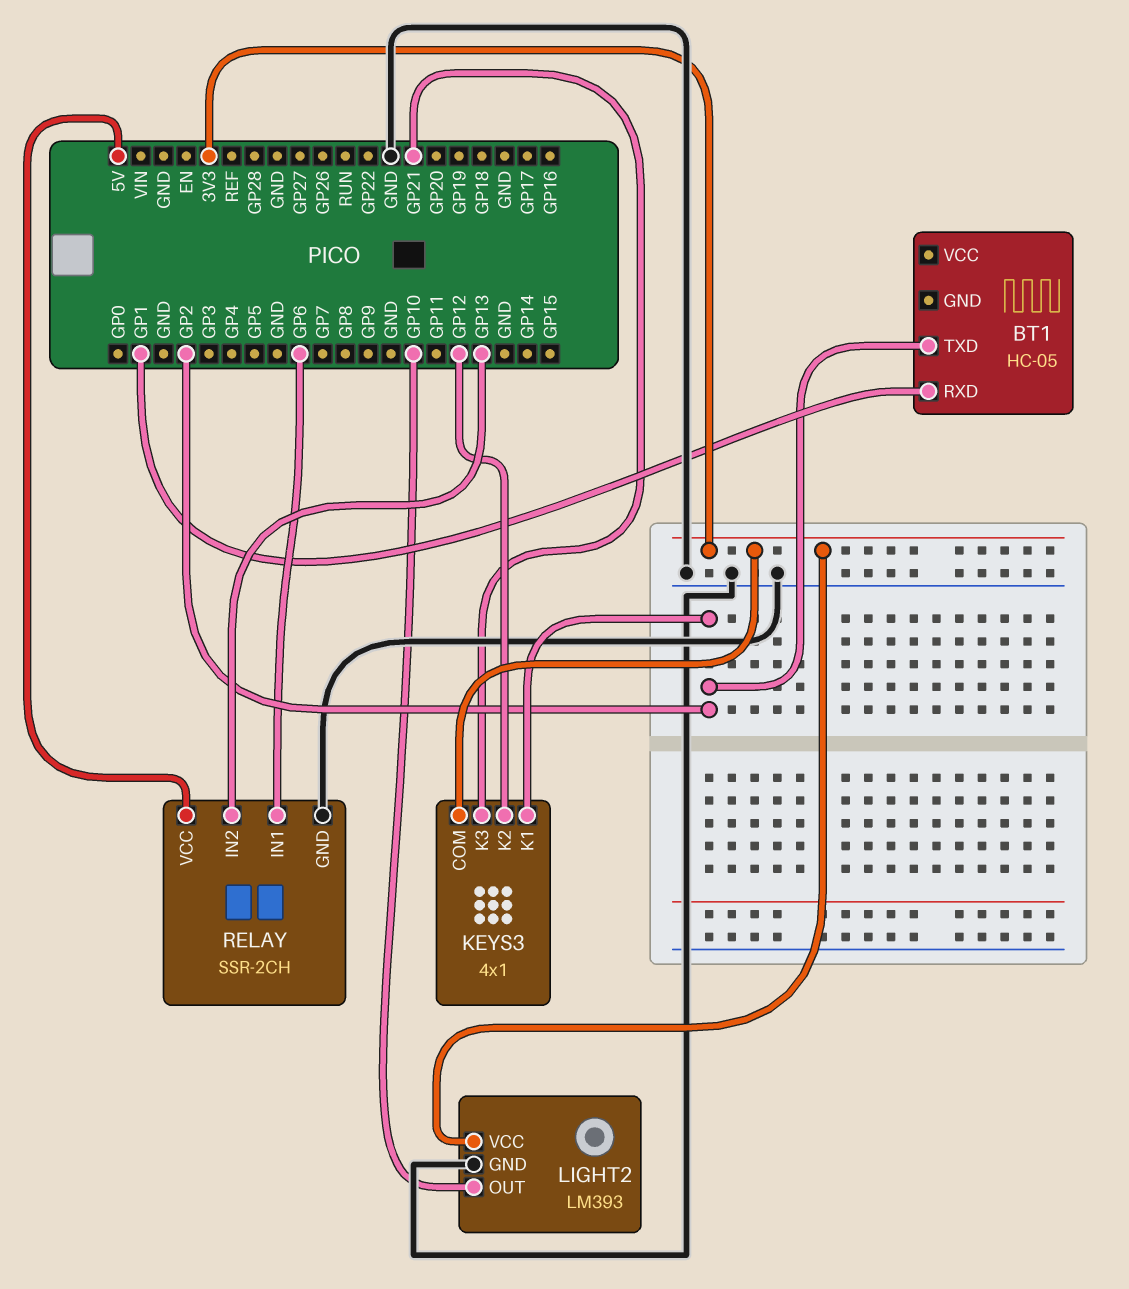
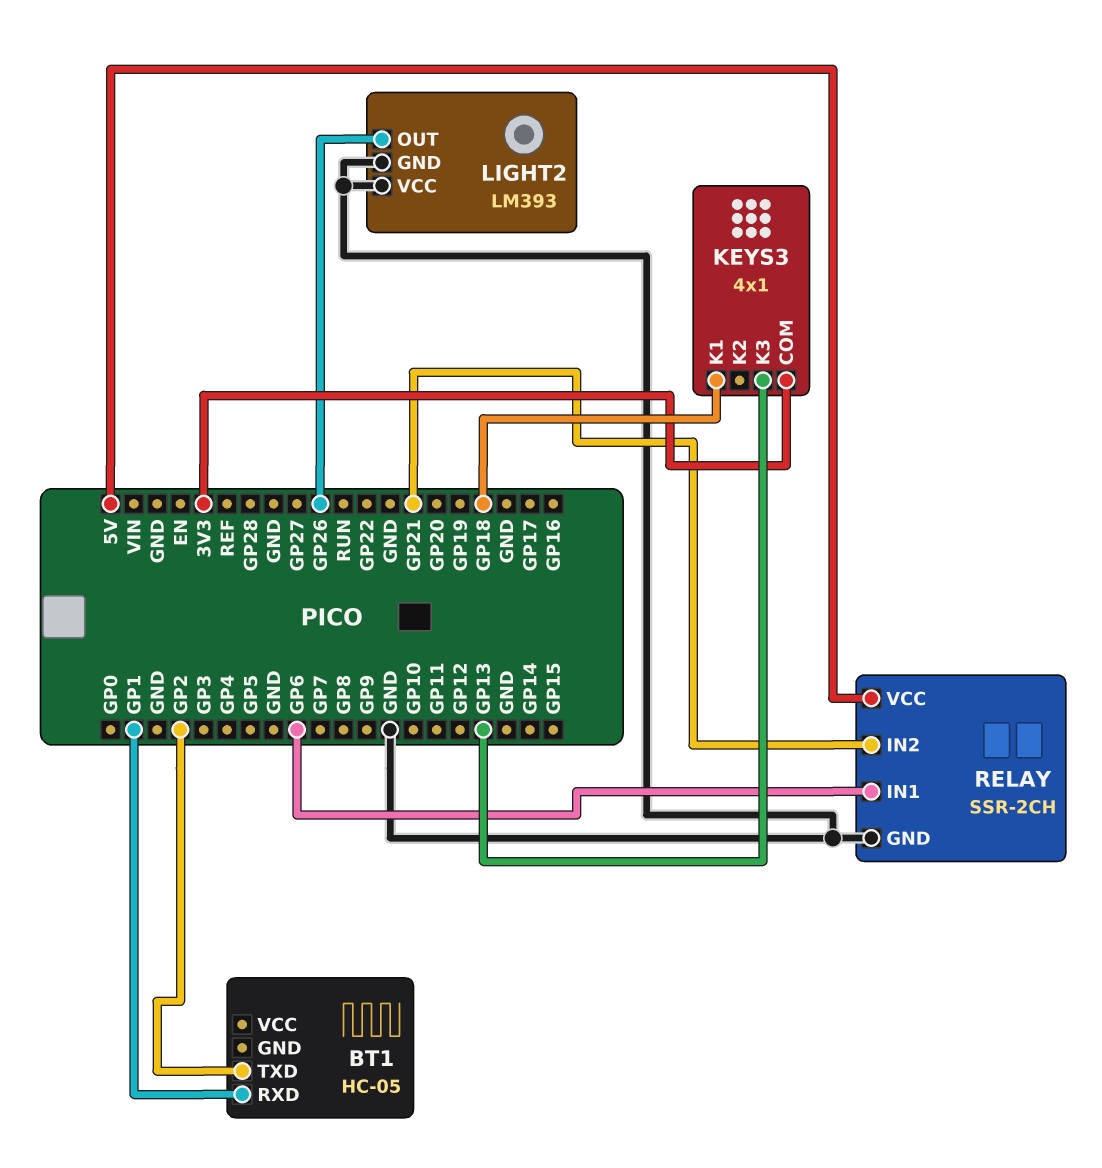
KEYS3 pin K1: GP2 -> GP18
KEYS3 pin K2: GP12 -> none
KEYS3 pin K3: GP21 -> GP13
LIGHT2 pin OUT: GP10 -> GP26
LIGHT2 pin VCC: 3V3 -> GND
RELAY pin IN2: GP13 -> GP21

